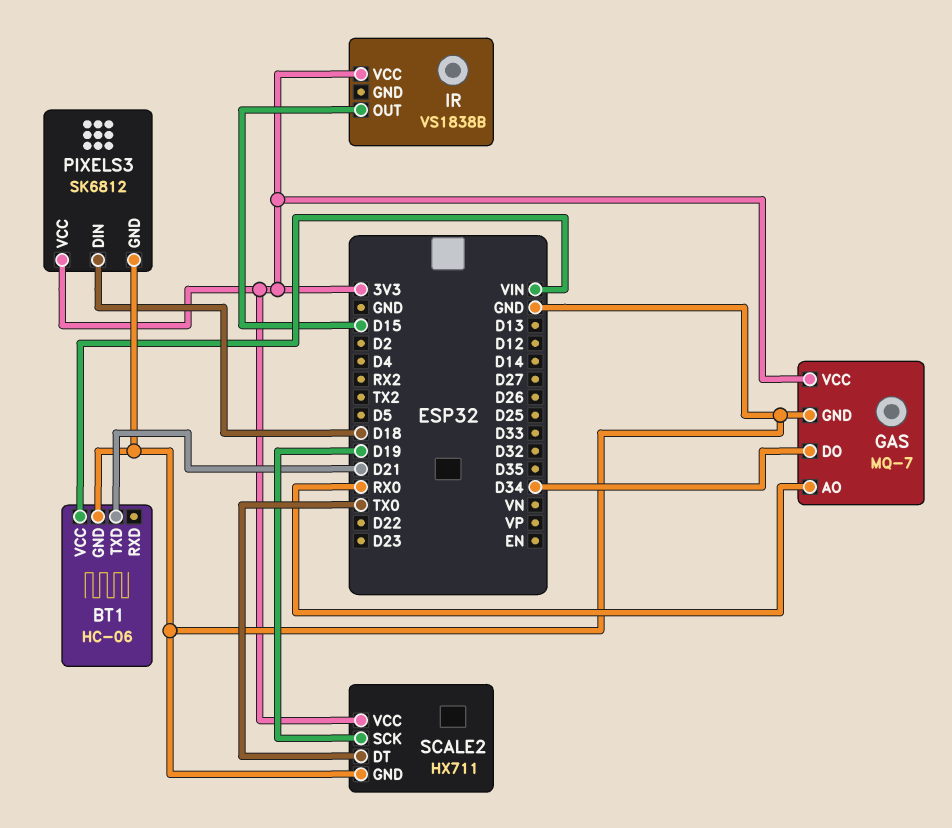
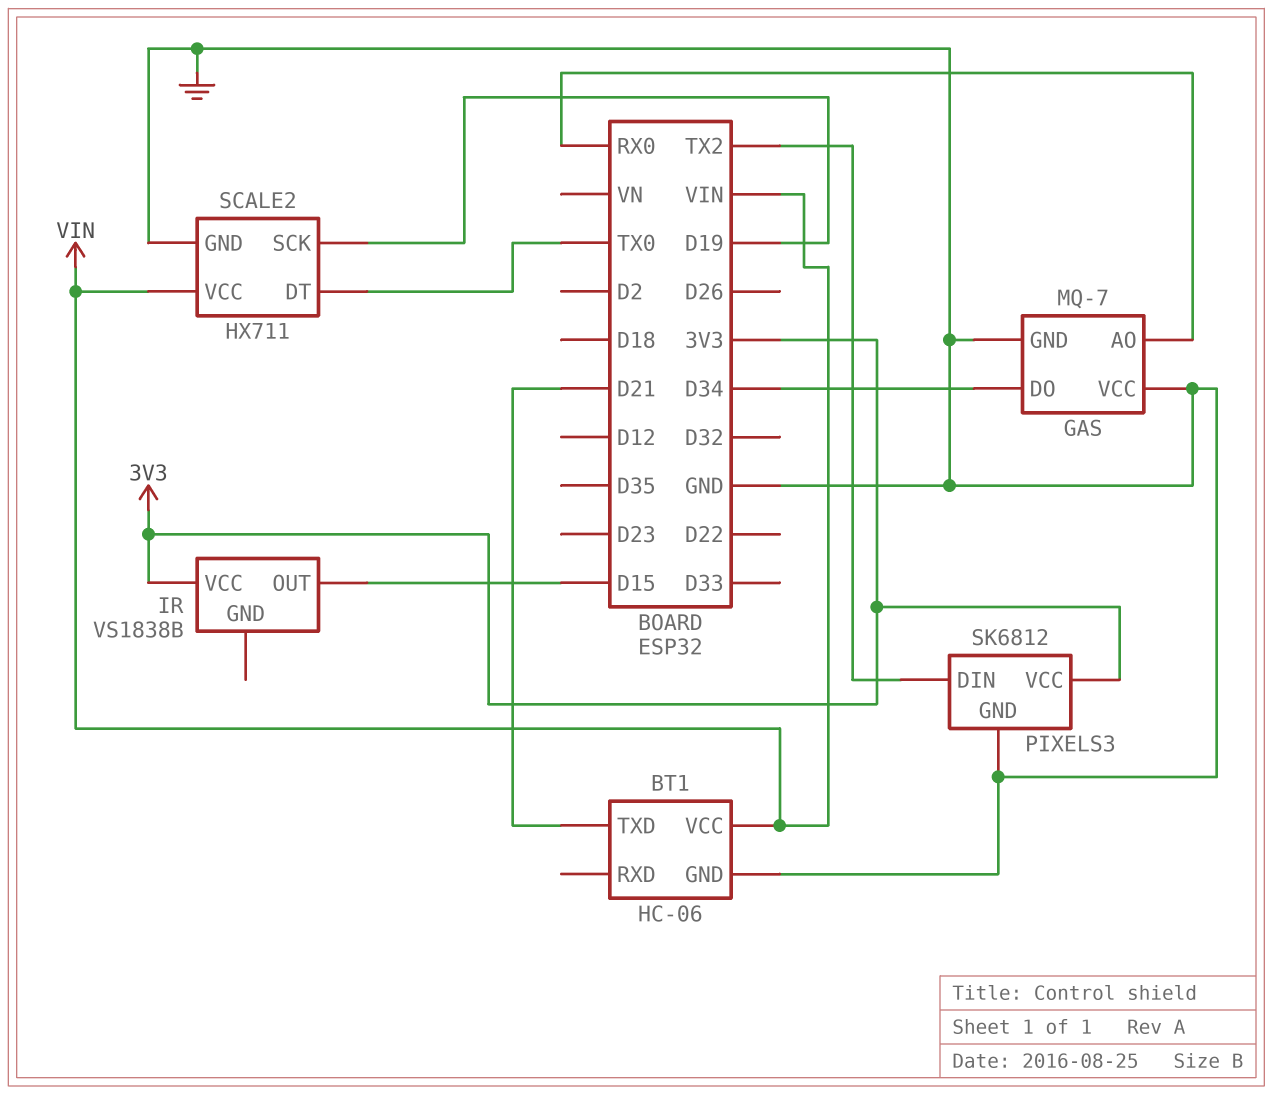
GAS pin VCC: 3V3 -> GND
PIXELS3 pin DIN: D18 -> TX2
SCALE2 pin VCC: 3V3 -> VIN

